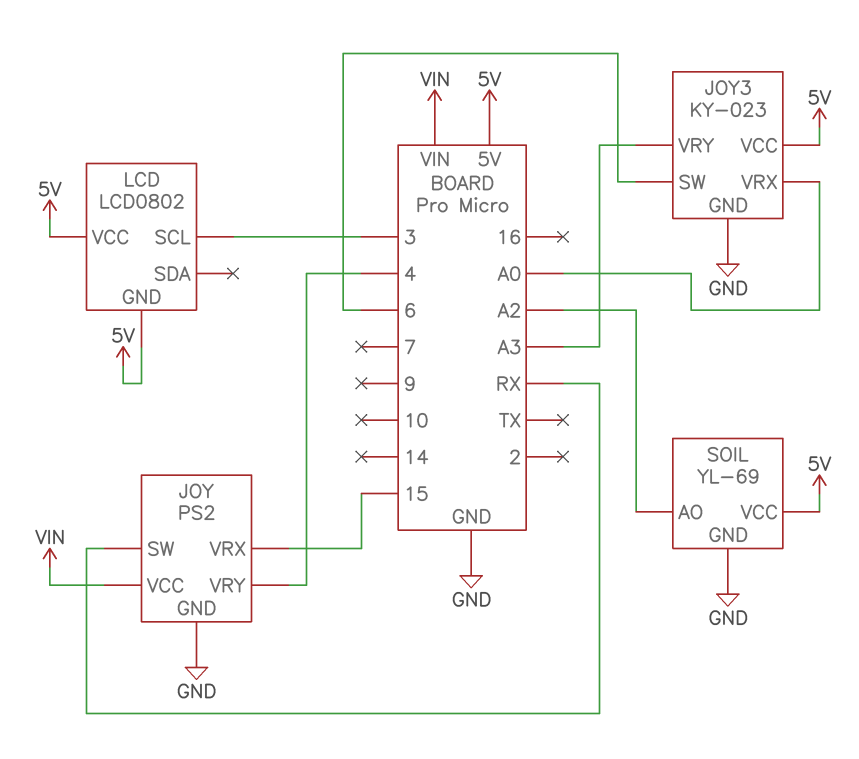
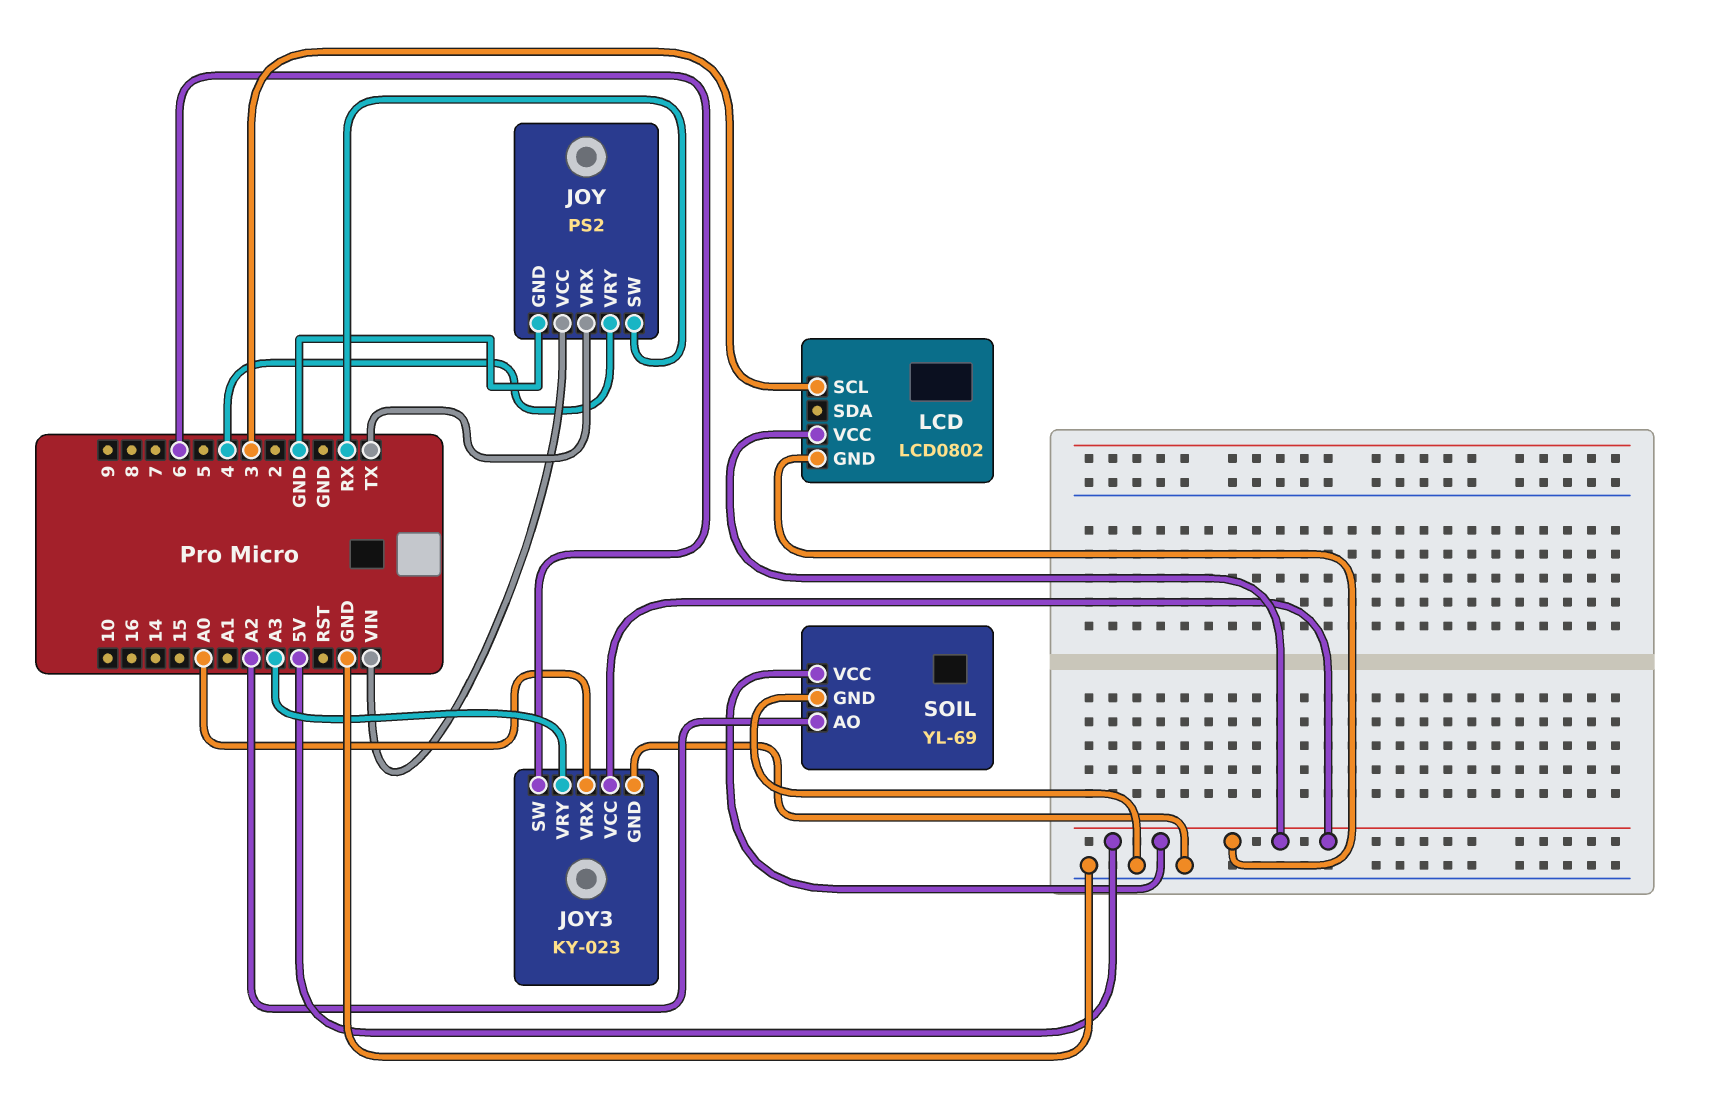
JOY pin VRX: 15 -> TX

